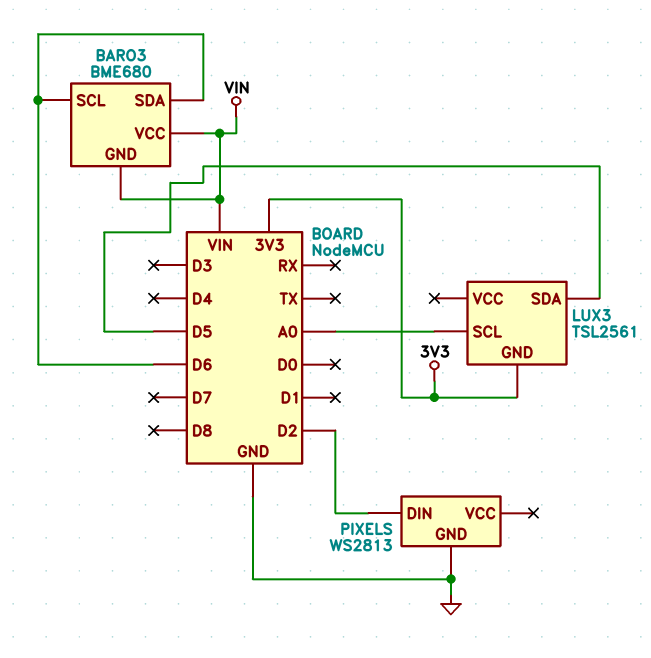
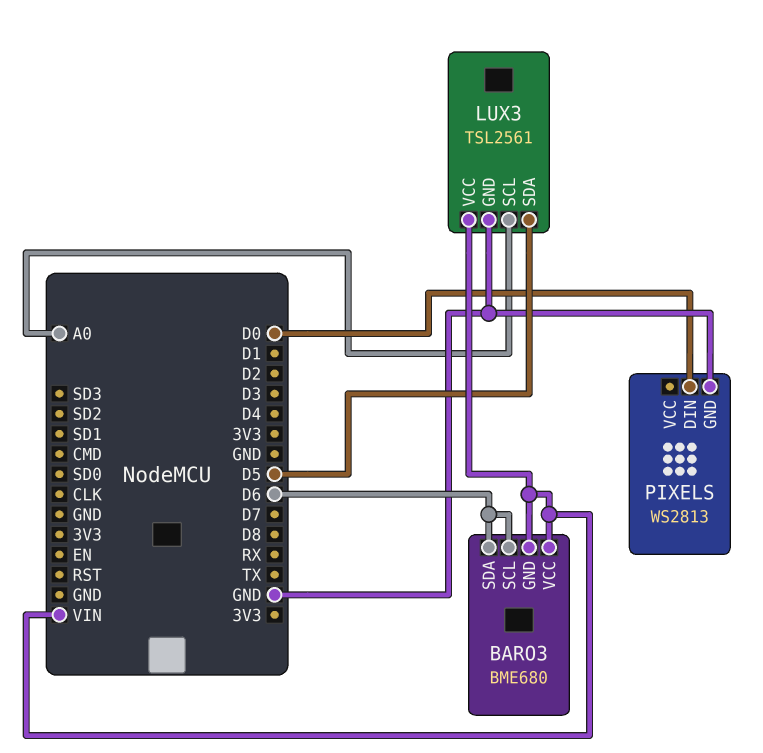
LUX3 pin GND: 3V3 -> GND
LUX3 pin VCC: none -> VIN
PIXELS pin DIN: D2 -> D0

